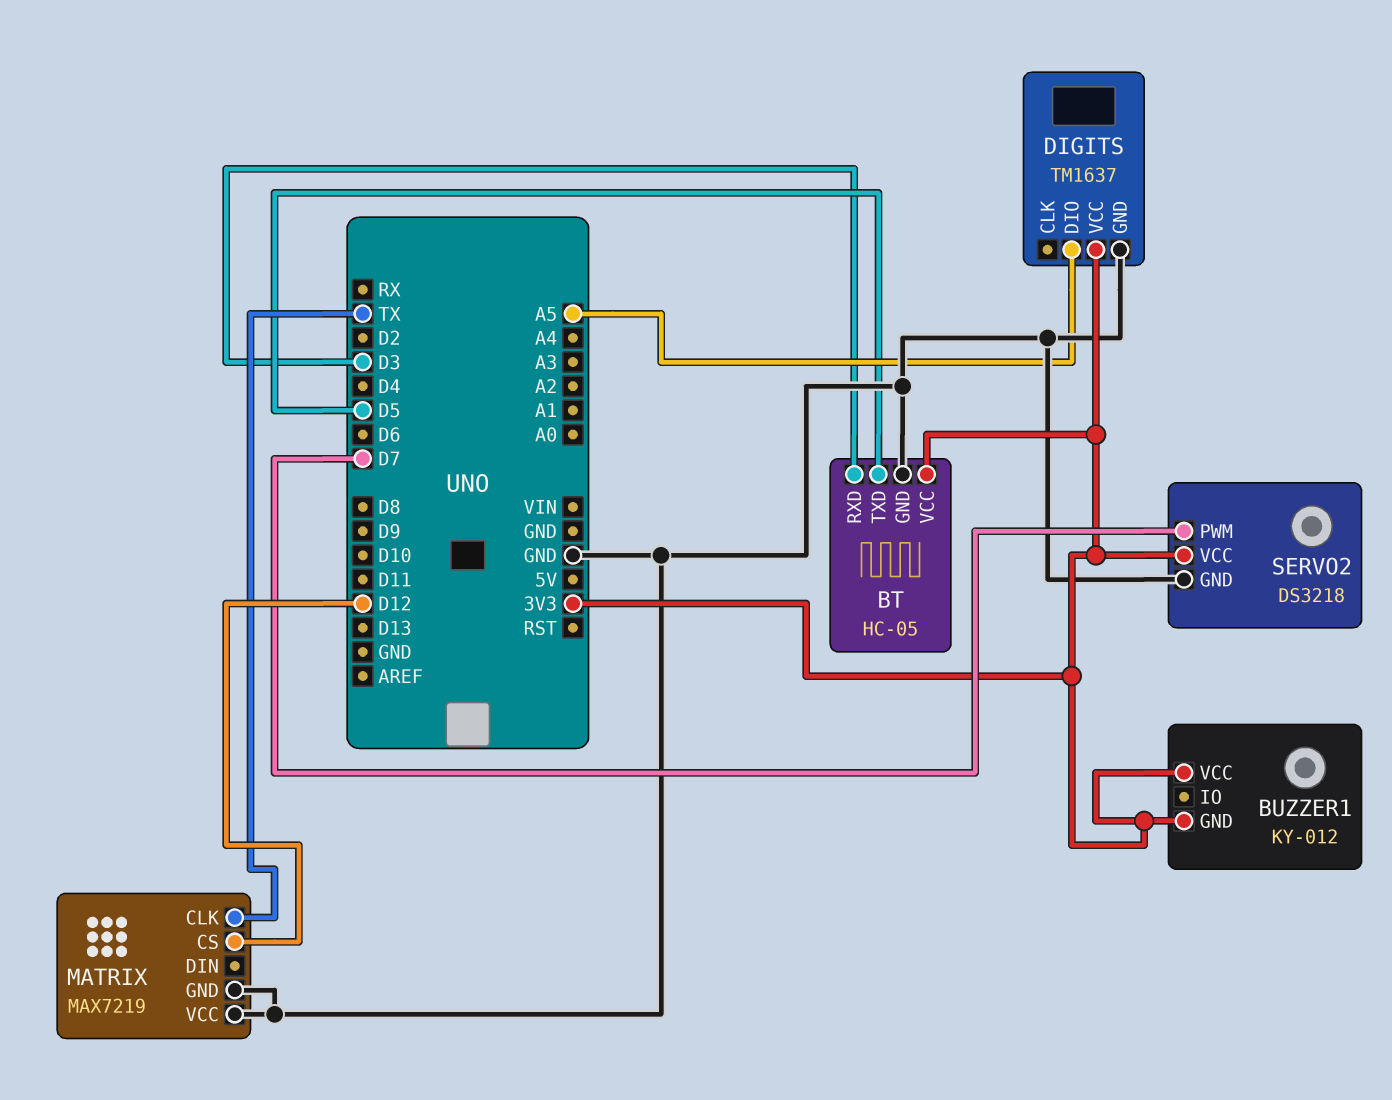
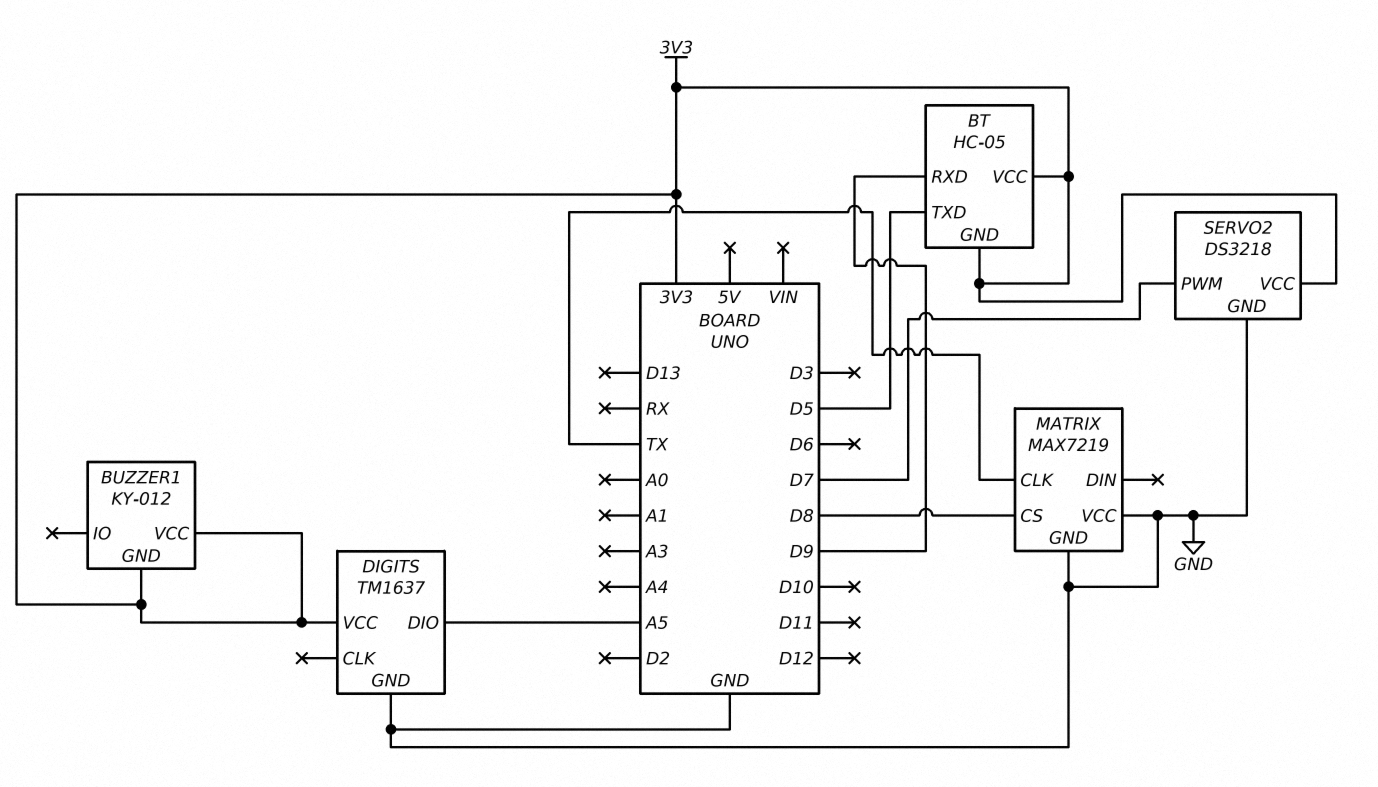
BT pin GND: GND -> 3V3
BT pin RXD: D3 -> D9
MATRIX pin CS: D12 -> D8

